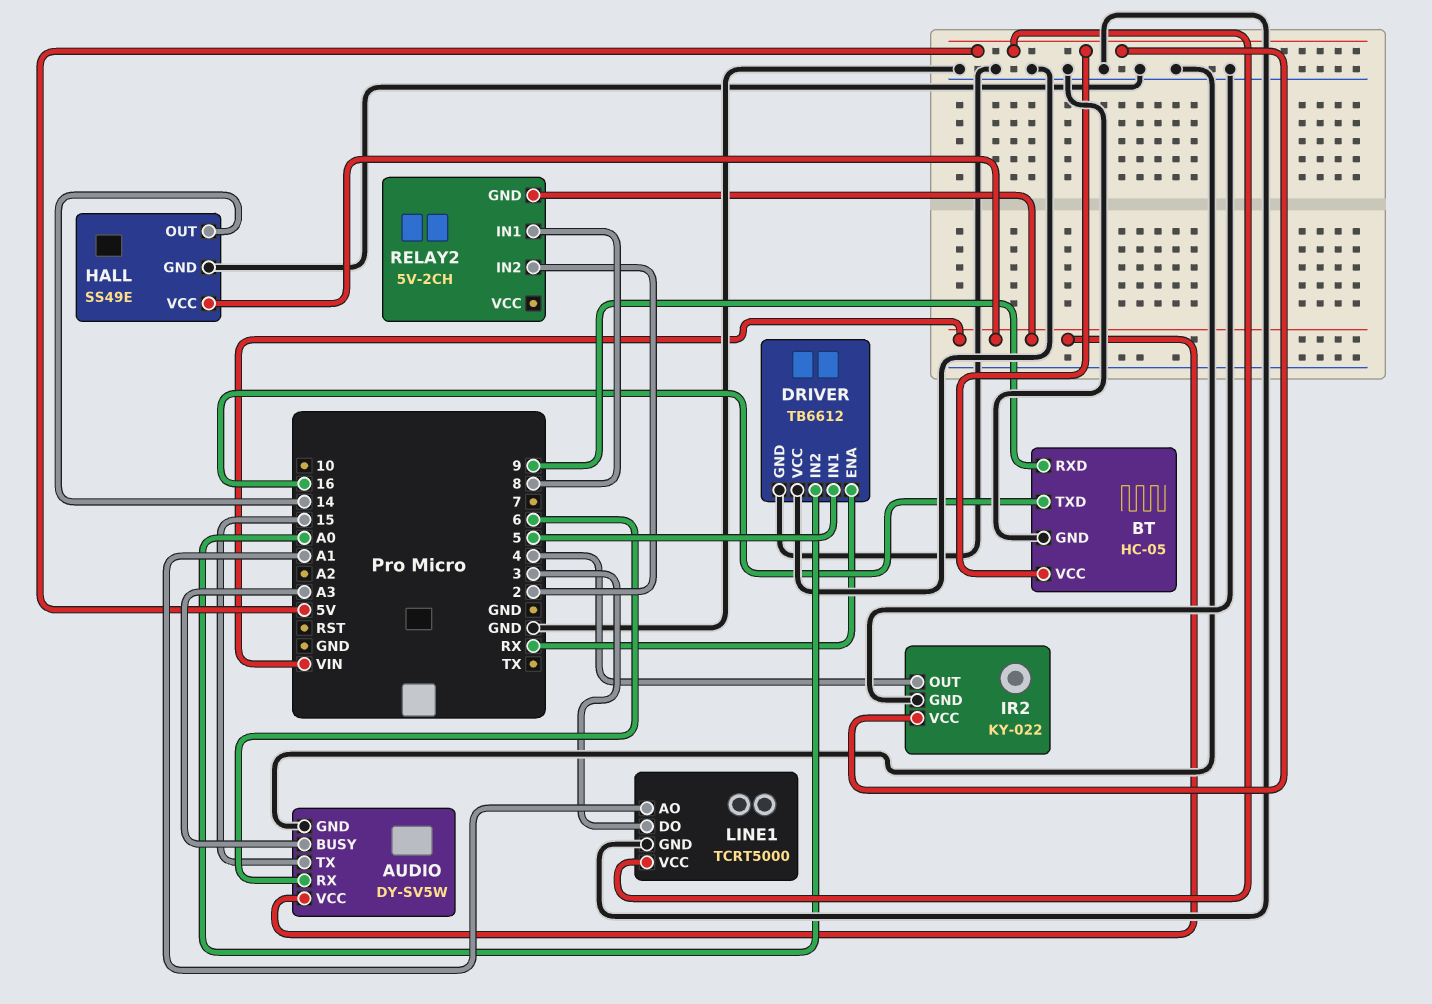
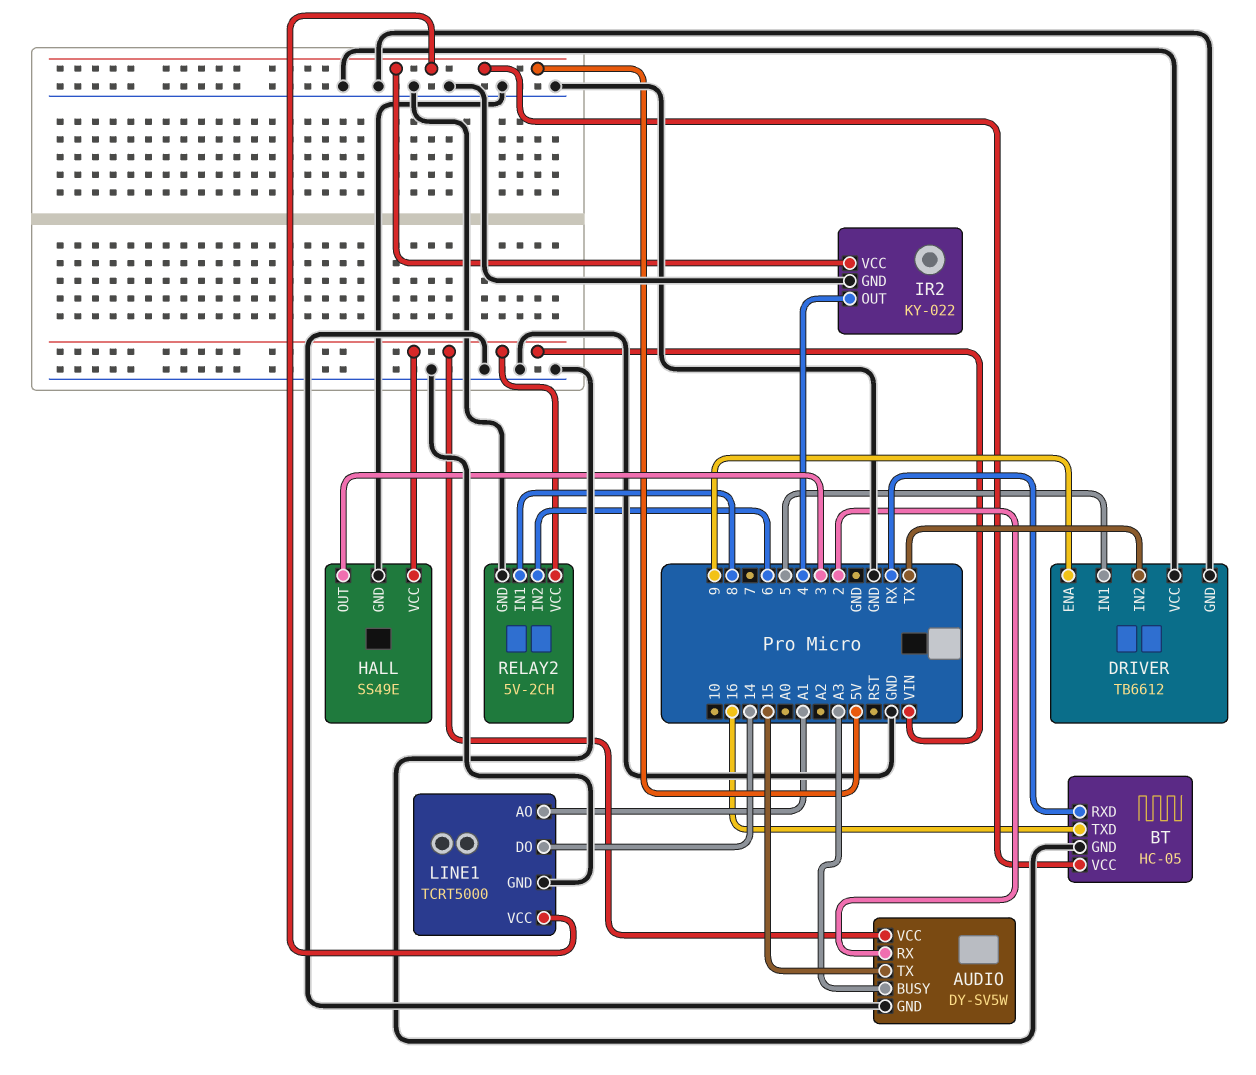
AUDIO pin RX: 6 -> 2
BT pin RXD: 9 -> RX
DRIVER pin ENA: RX -> 9
DRIVER pin IN2: A0 -> TX
HALL pin OUT: 14 -> 3
LINE1 pin DO: 3 -> 14
RELAY2 pin GND: VIN -> GND
RELAY2 pin IN2: 2 -> 6
RELAY2 pin VCC: none -> VIN

